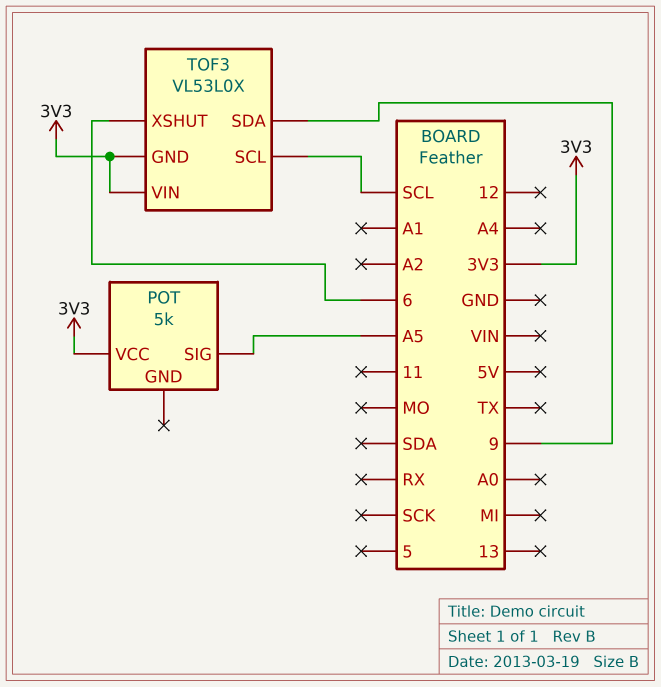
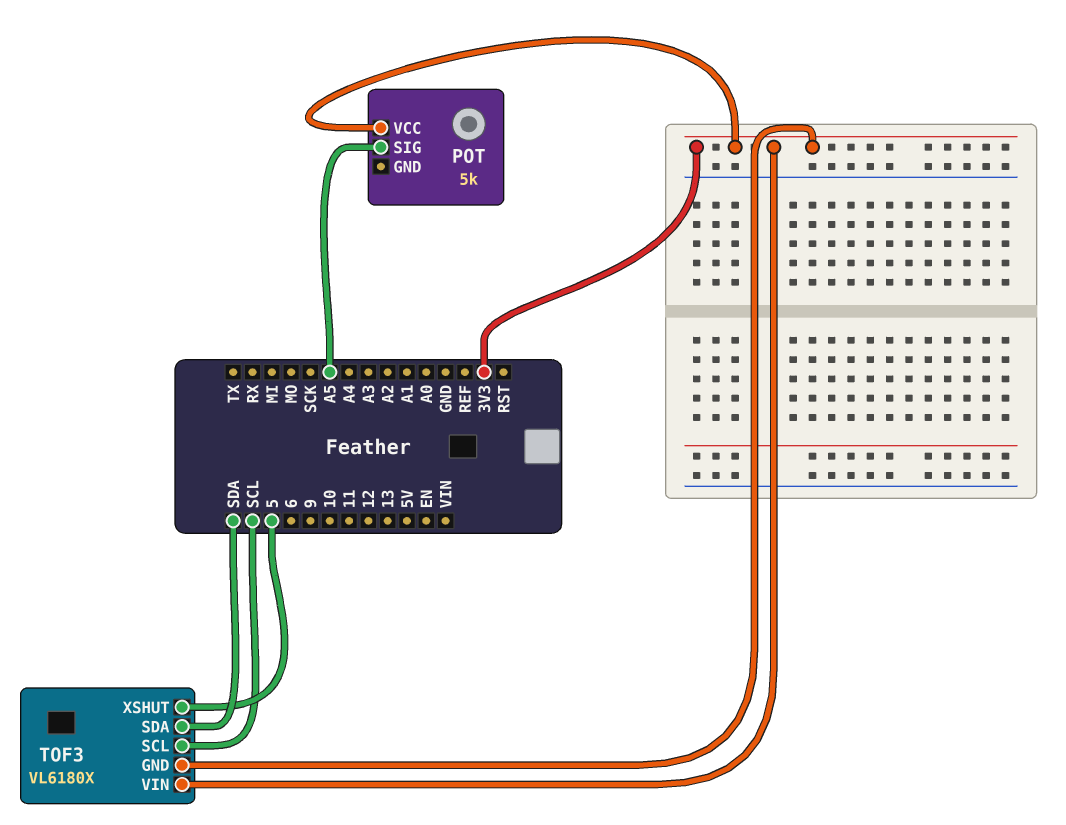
TOF3: VL53L0X -> VL6180X
TOF3 pin SDA: 9 -> SDA
TOF3 pin XSHUT: 6 -> 5

